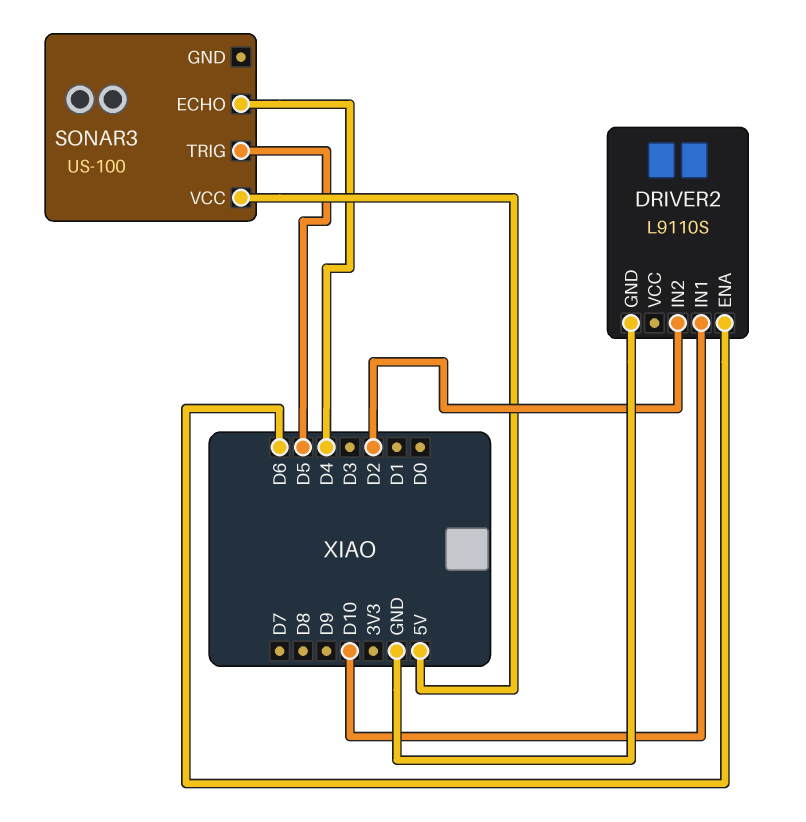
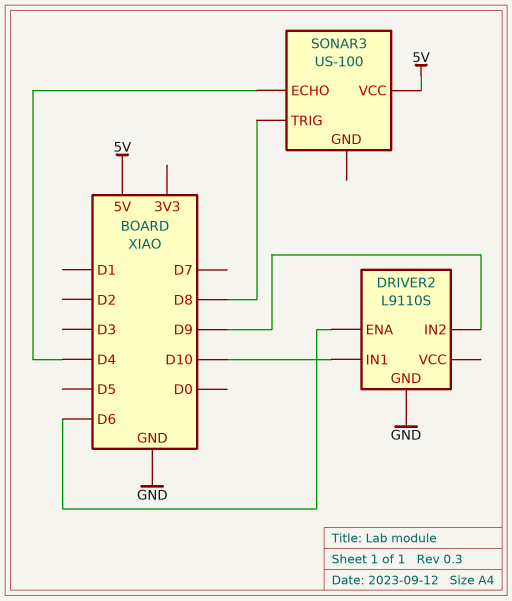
DRIVER2 pin IN2: D2 -> D9
SONAR3 pin TRIG: D5 -> D8

